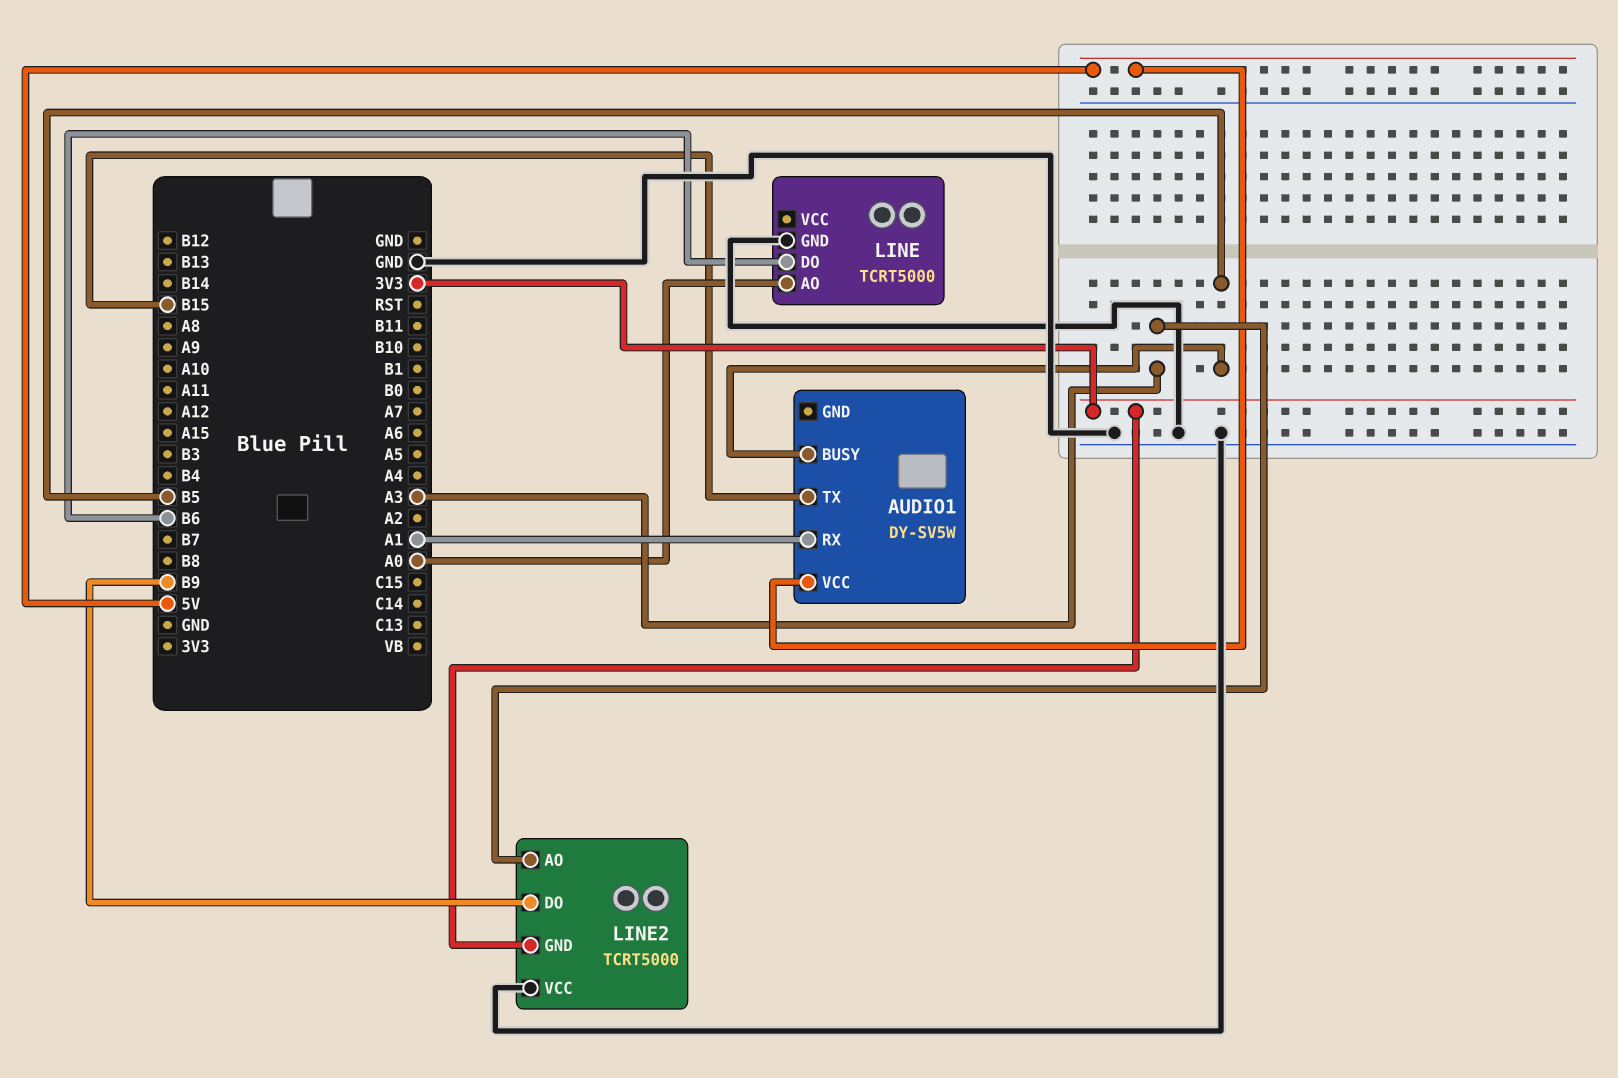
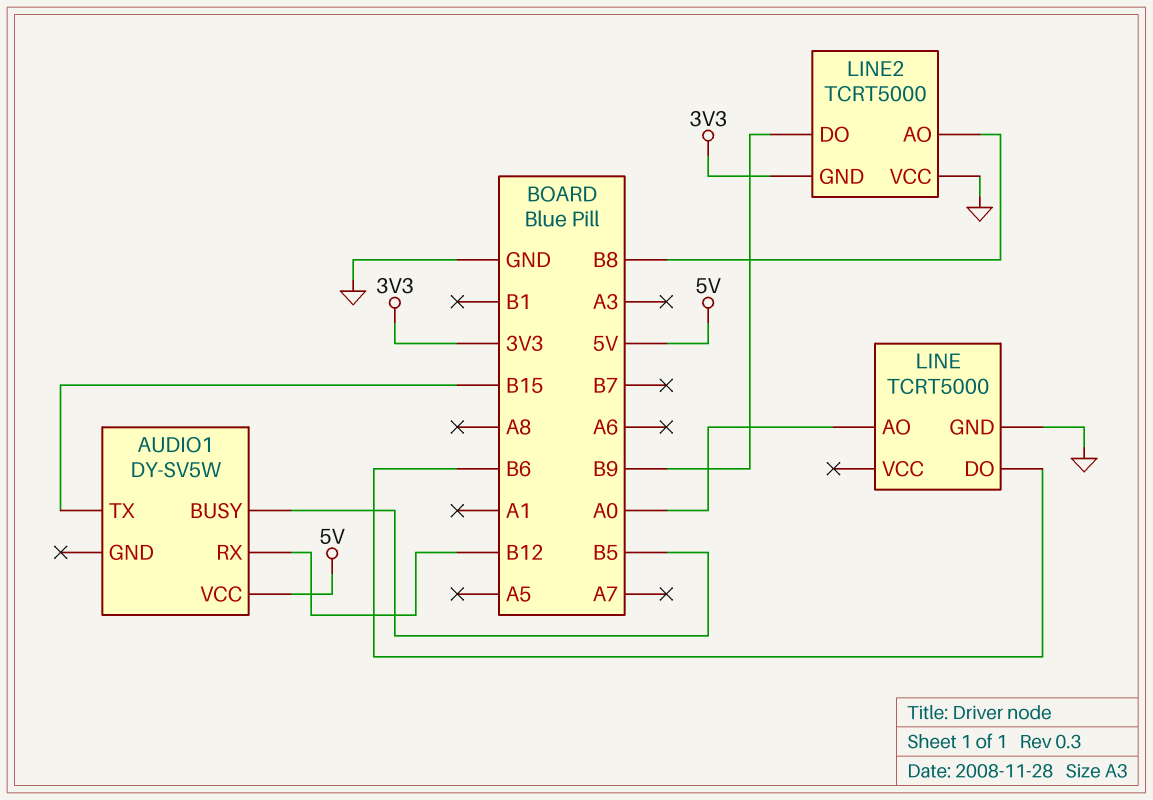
AUDIO1 pin RX: A1 -> B12
LINE2 pin AO: A3 -> B8

